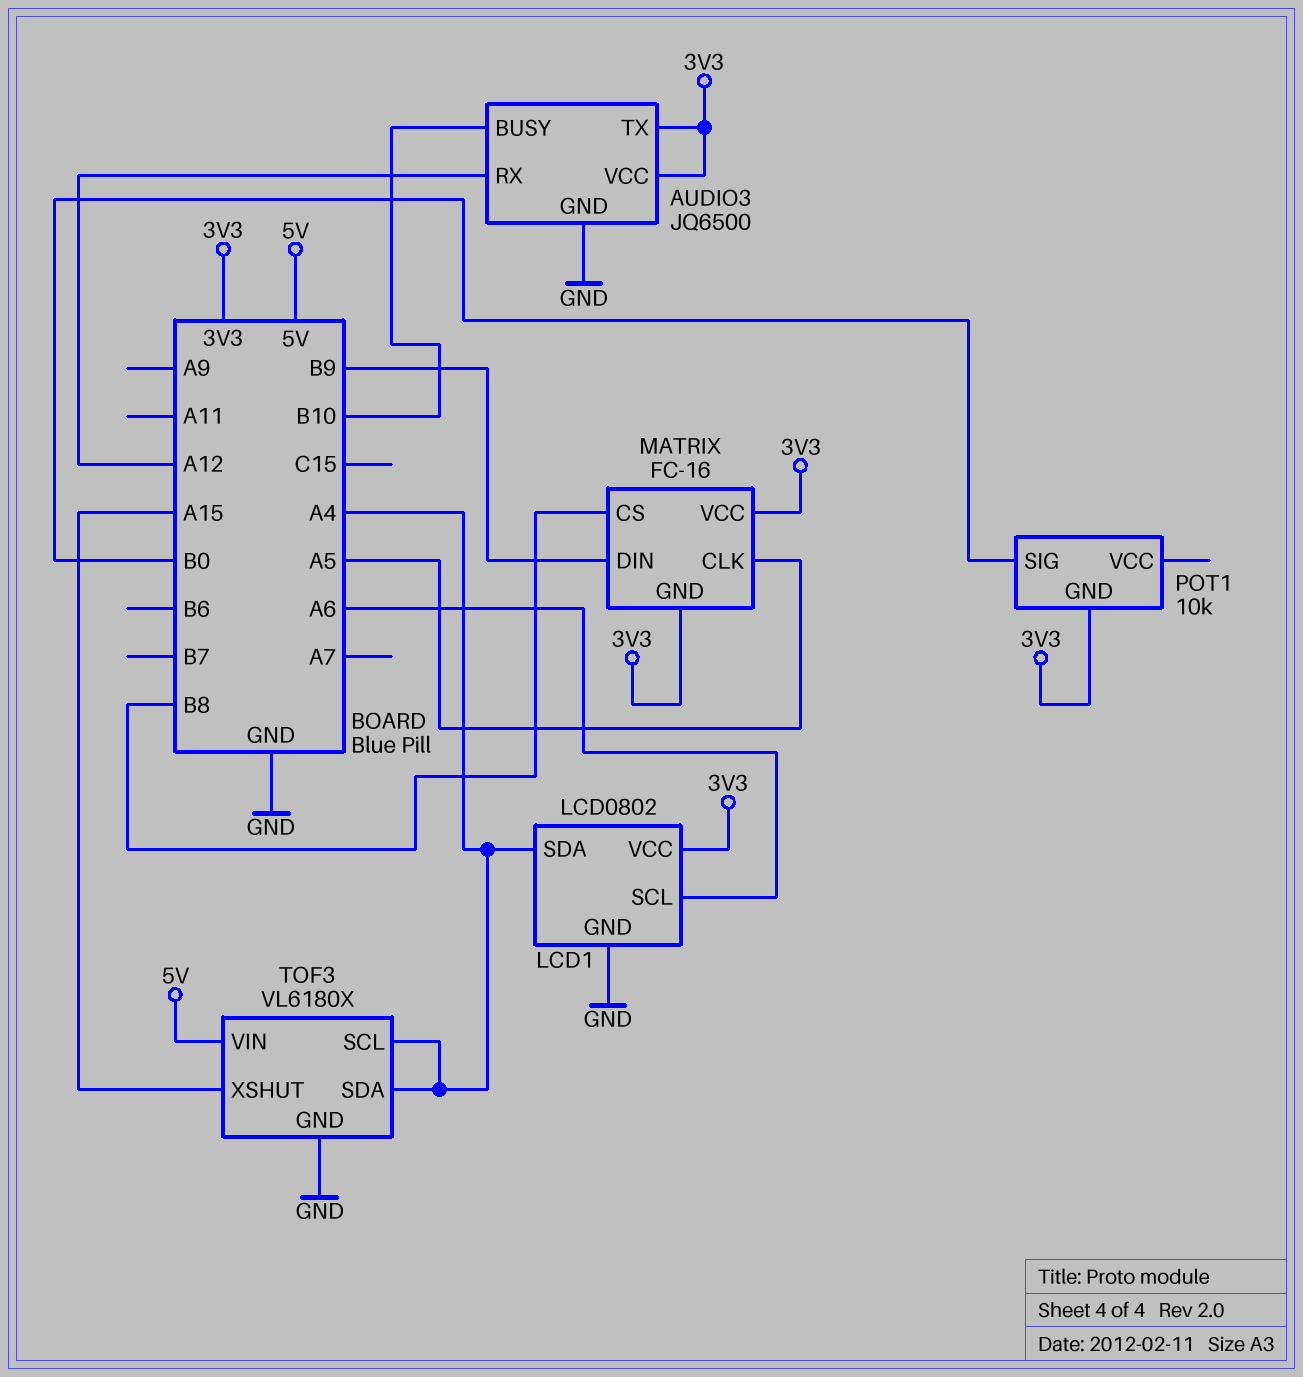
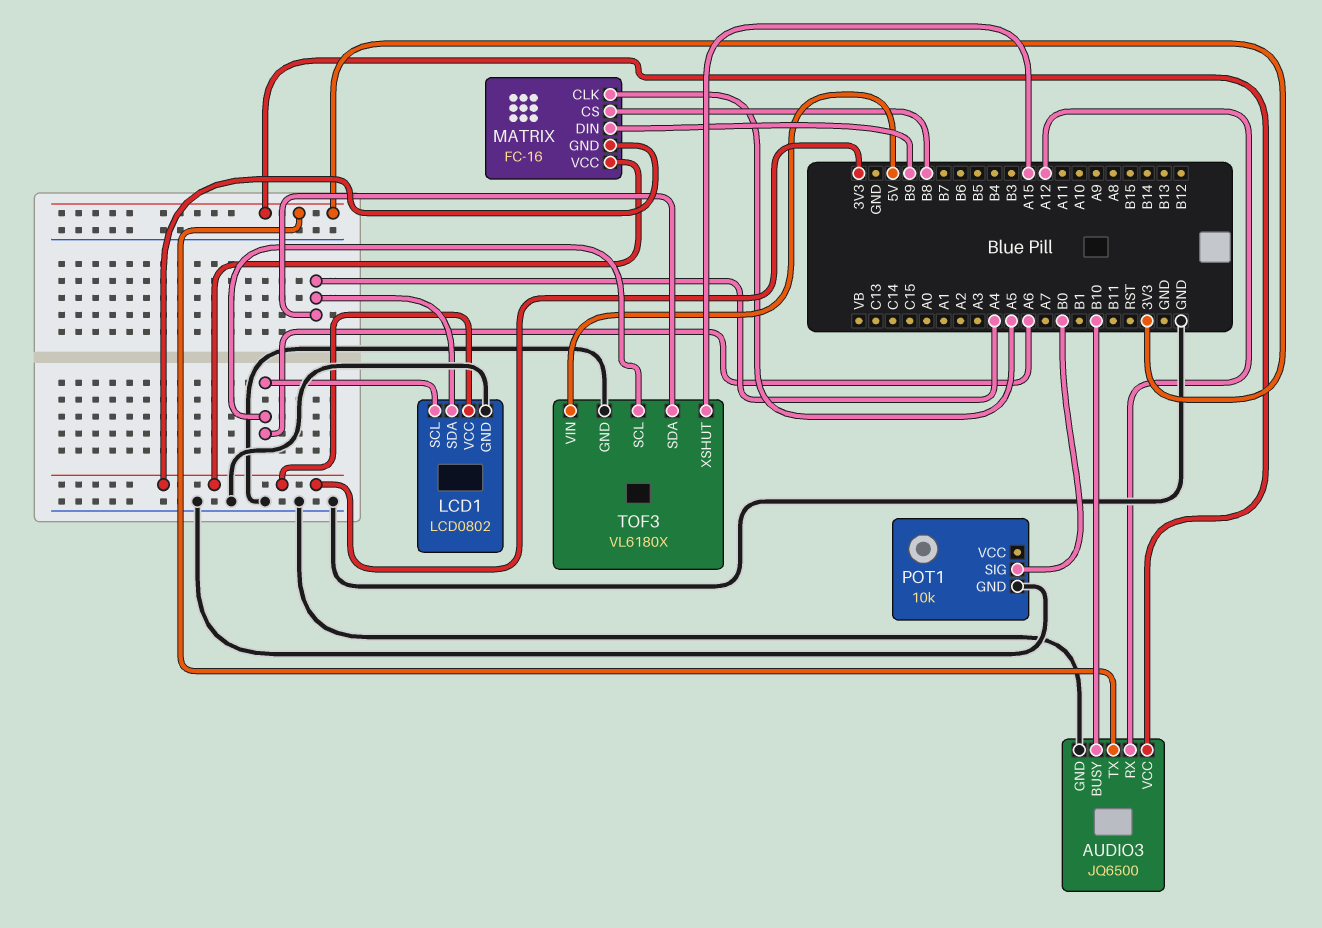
POT1 pin GND: 3V3 -> GND
TOF3 pin SCL: A4 -> A6

